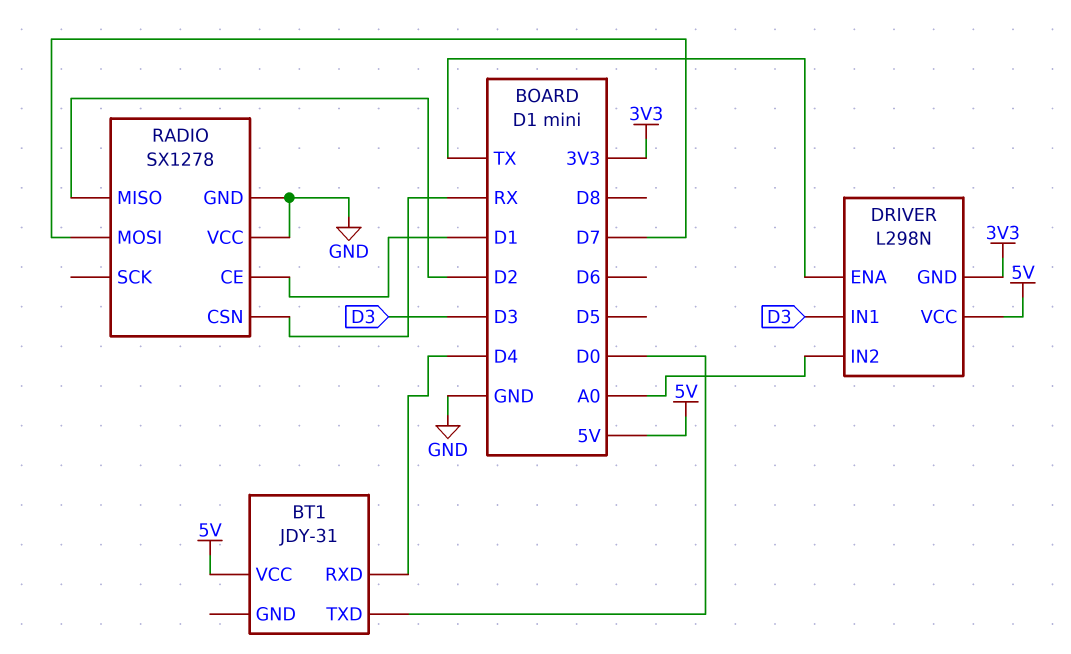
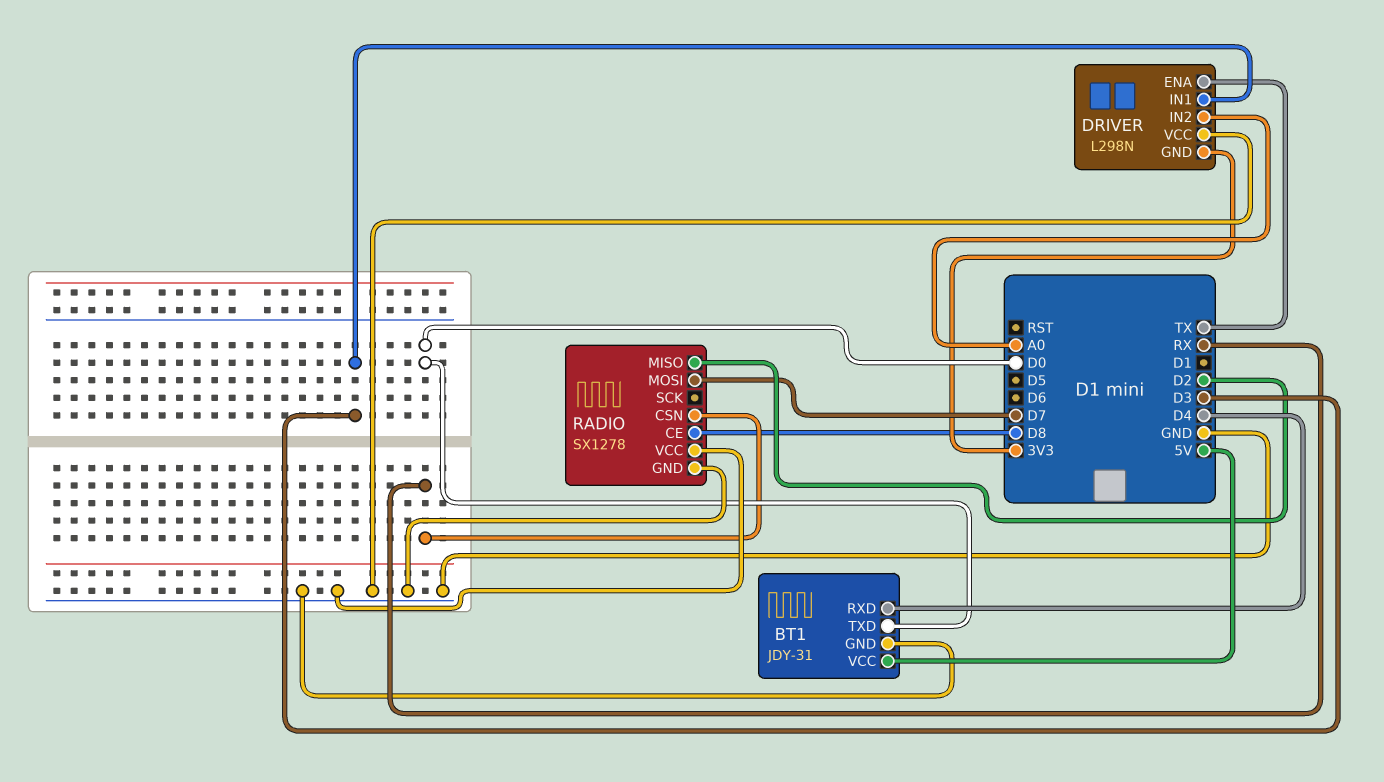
BT1 pin GND: none -> GND
DRIVER pin VCC: 5V -> GND
RADIO pin CE: D1 -> D8

